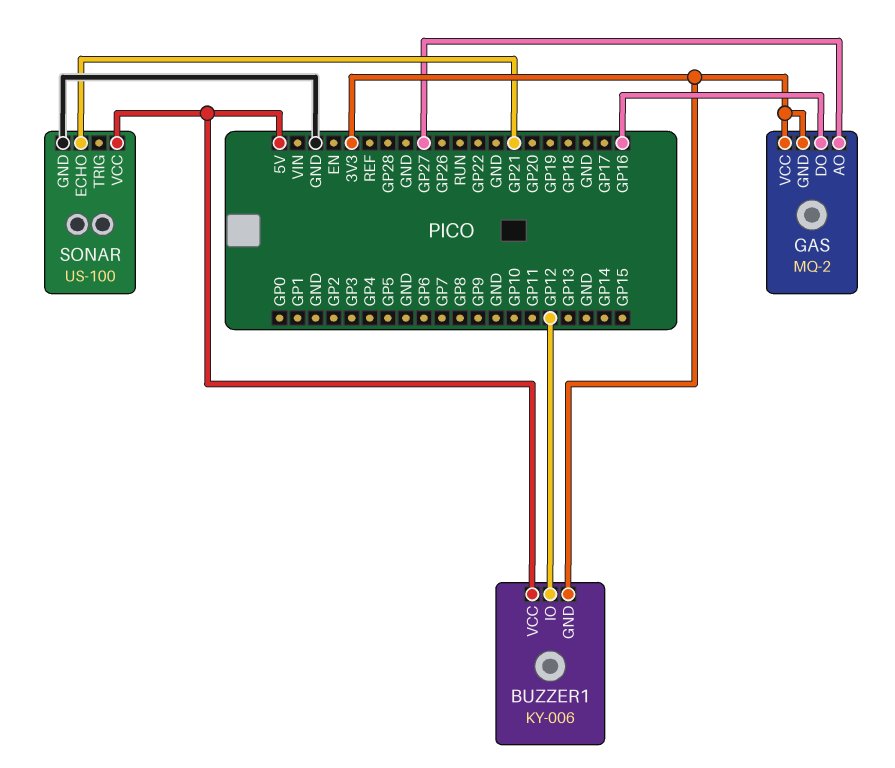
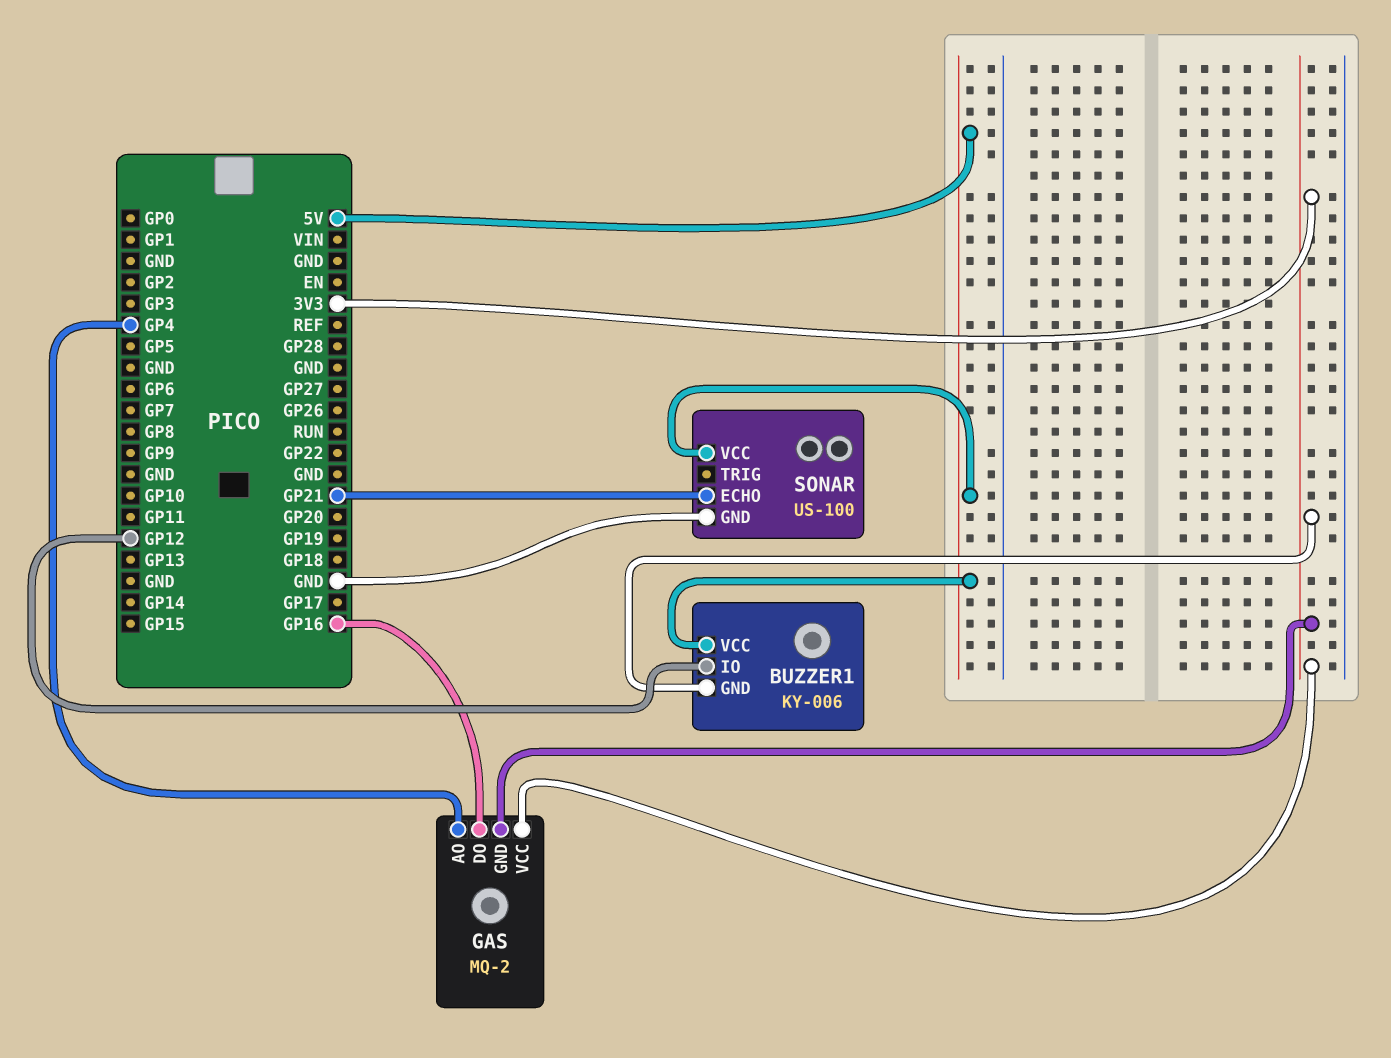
GAS pin AO: GP27 -> GP4

